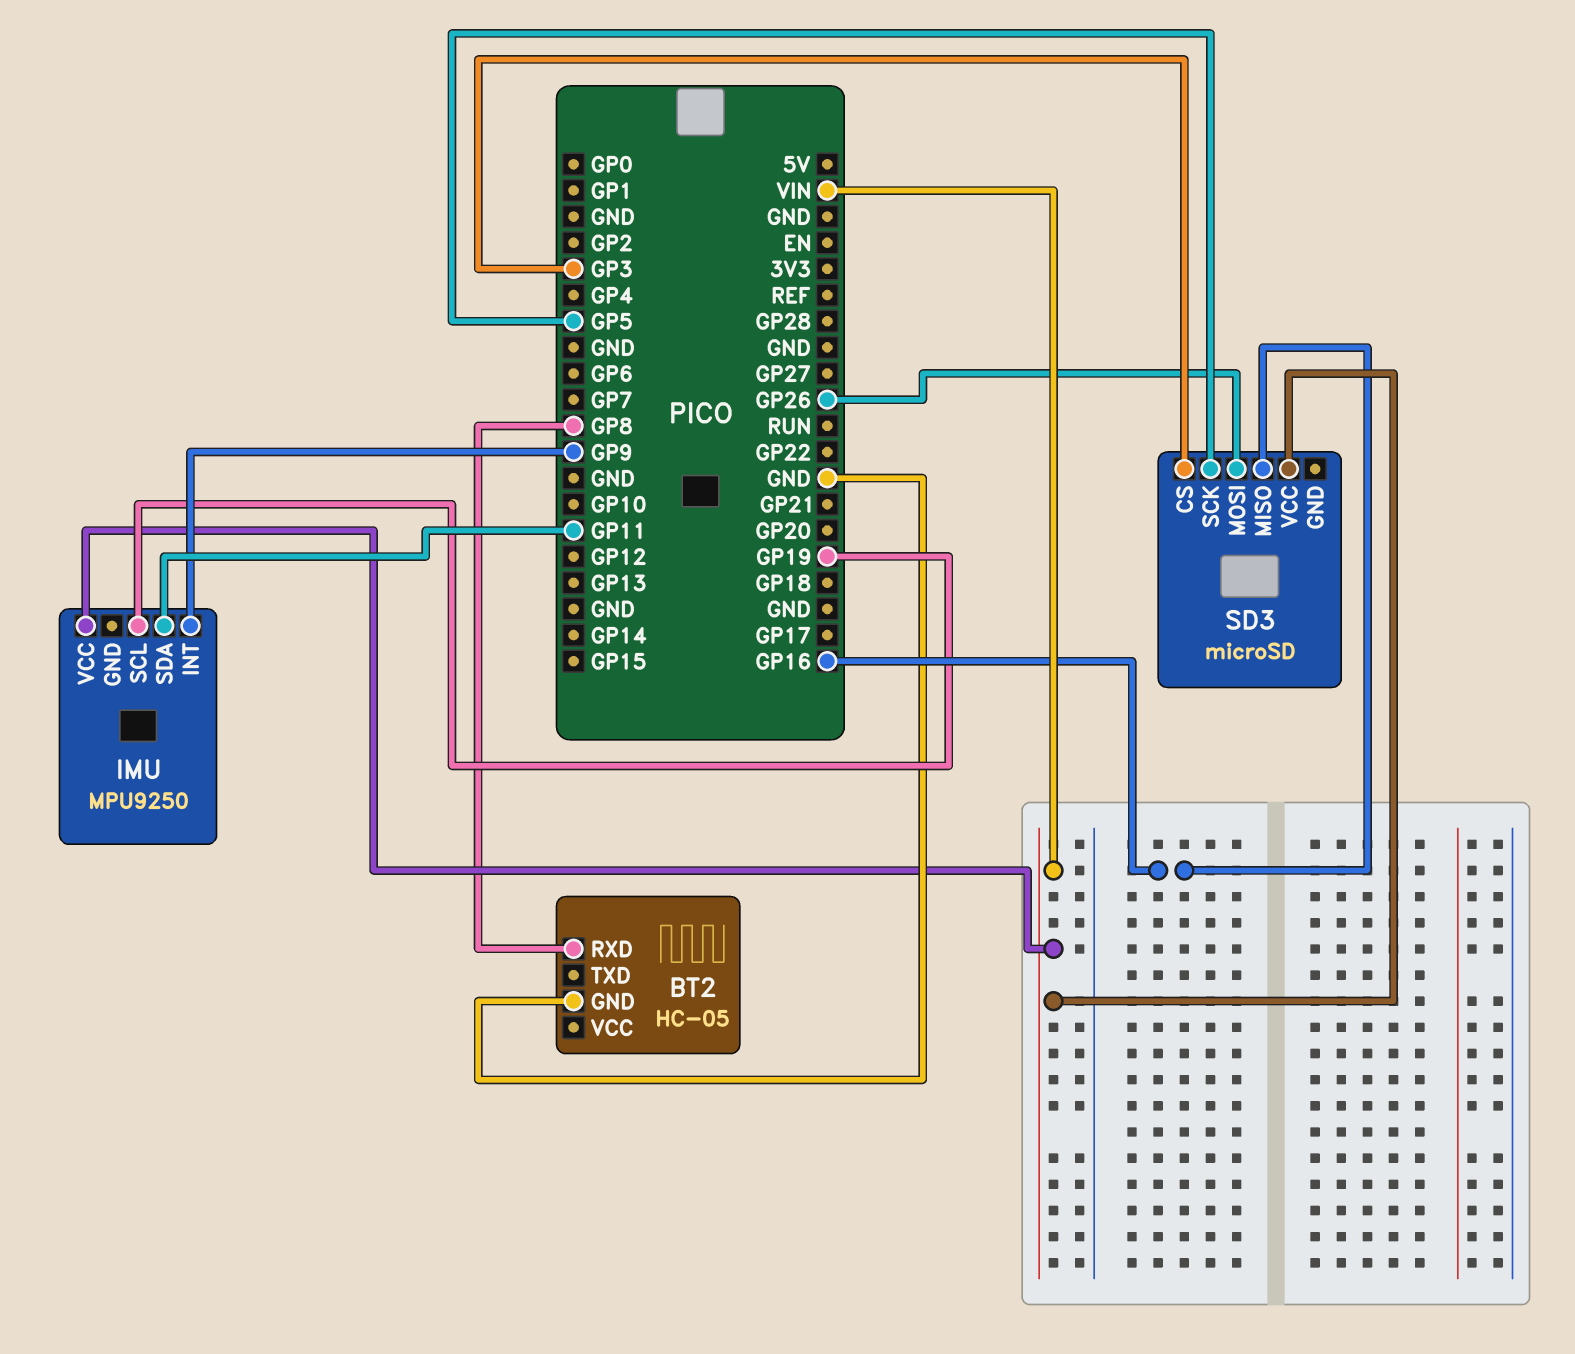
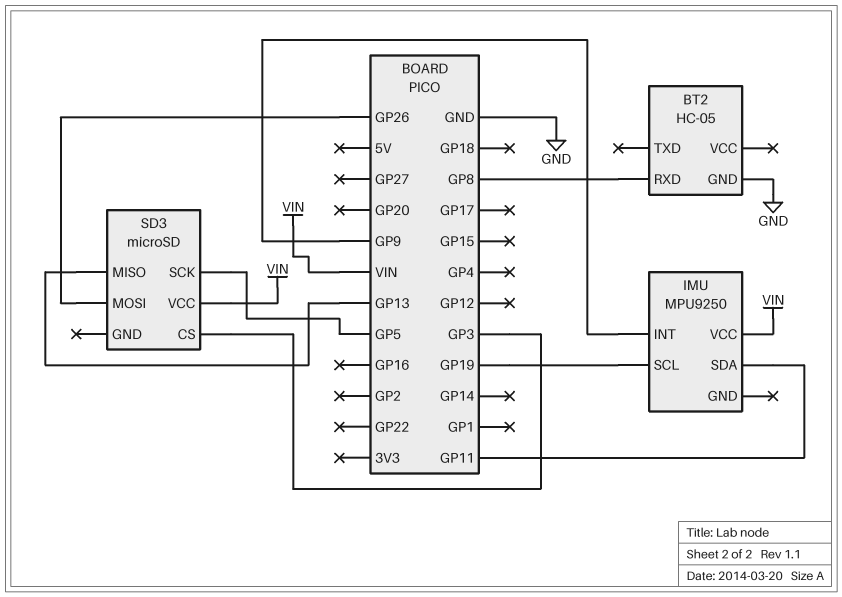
SD3 pin MISO: GP16 -> GP13

